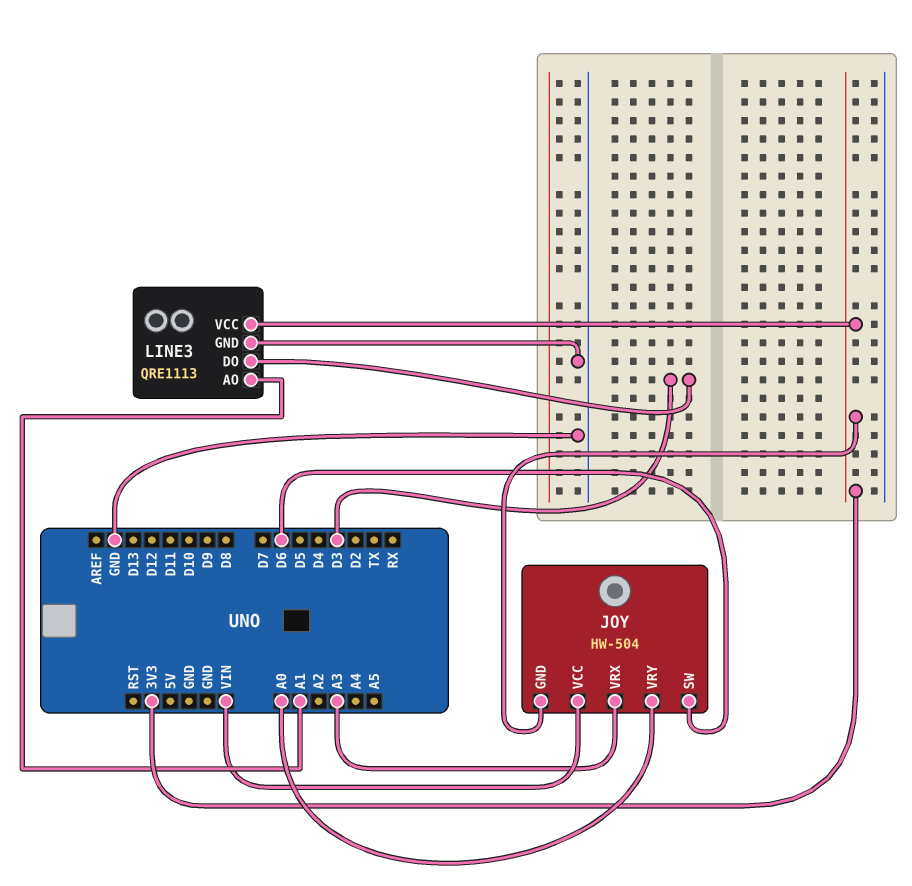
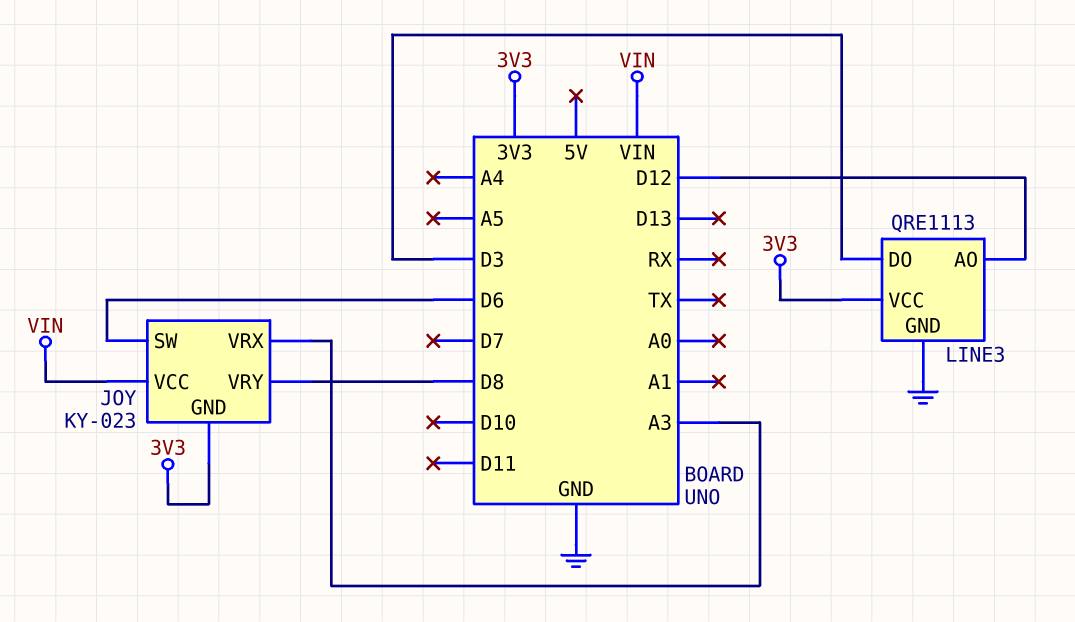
JOY: HW-504 -> KY-023
JOY pin VRY: A0 -> D8
LINE3 pin AO: A1 -> D12

